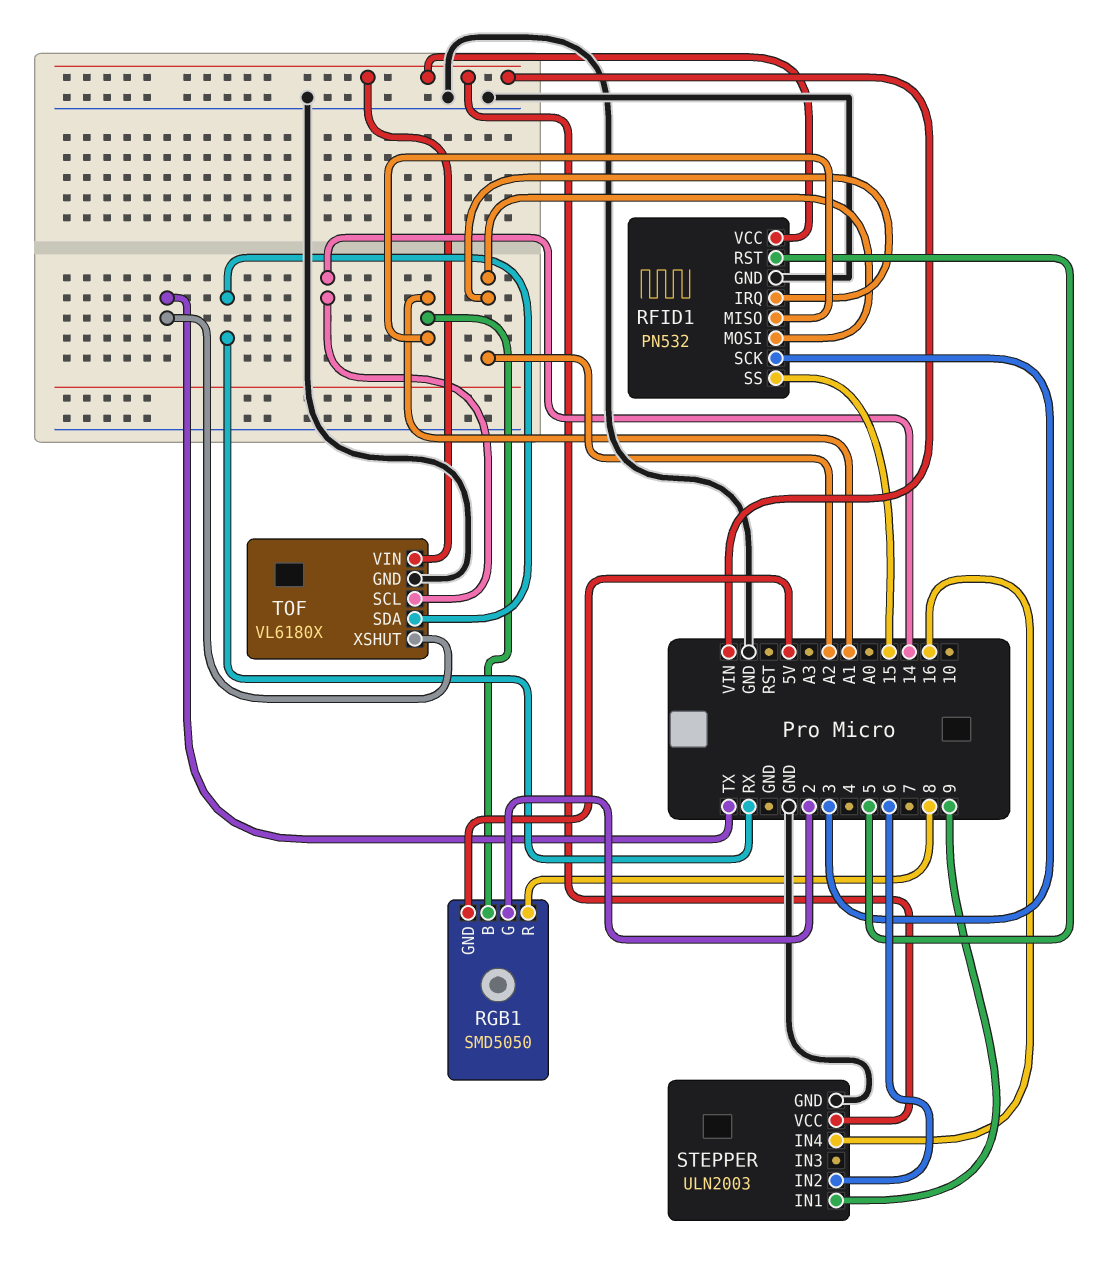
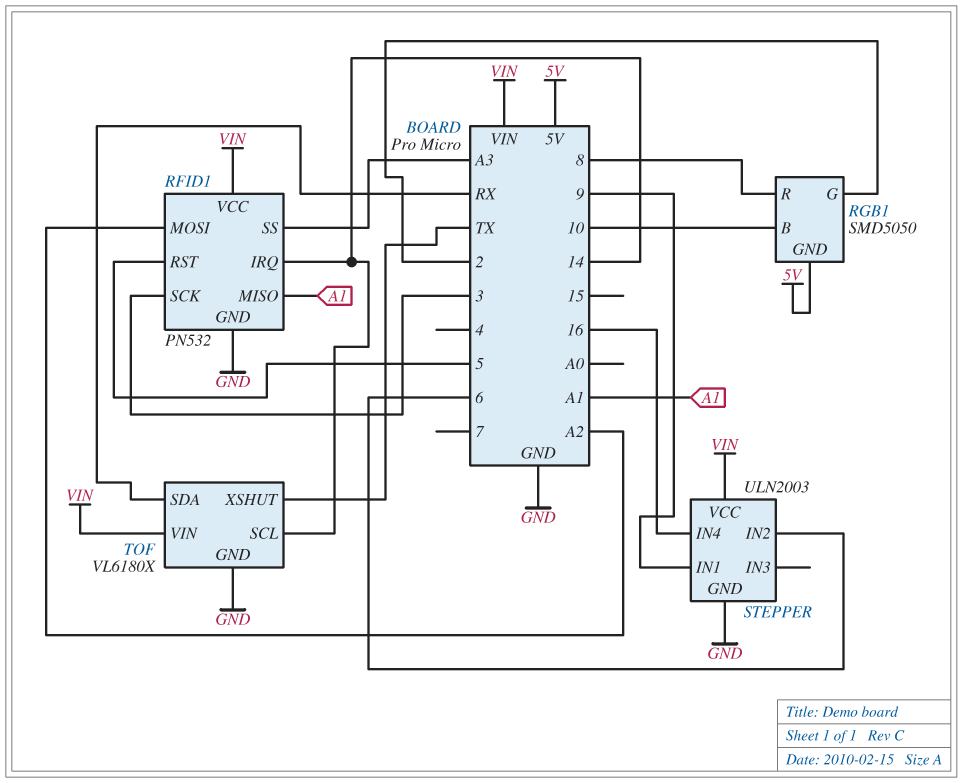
RFID1 pin IRQ: A2 -> 14
RFID1 pin SS: 15 -> A3
RGB1 pin B: A1 -> 10

